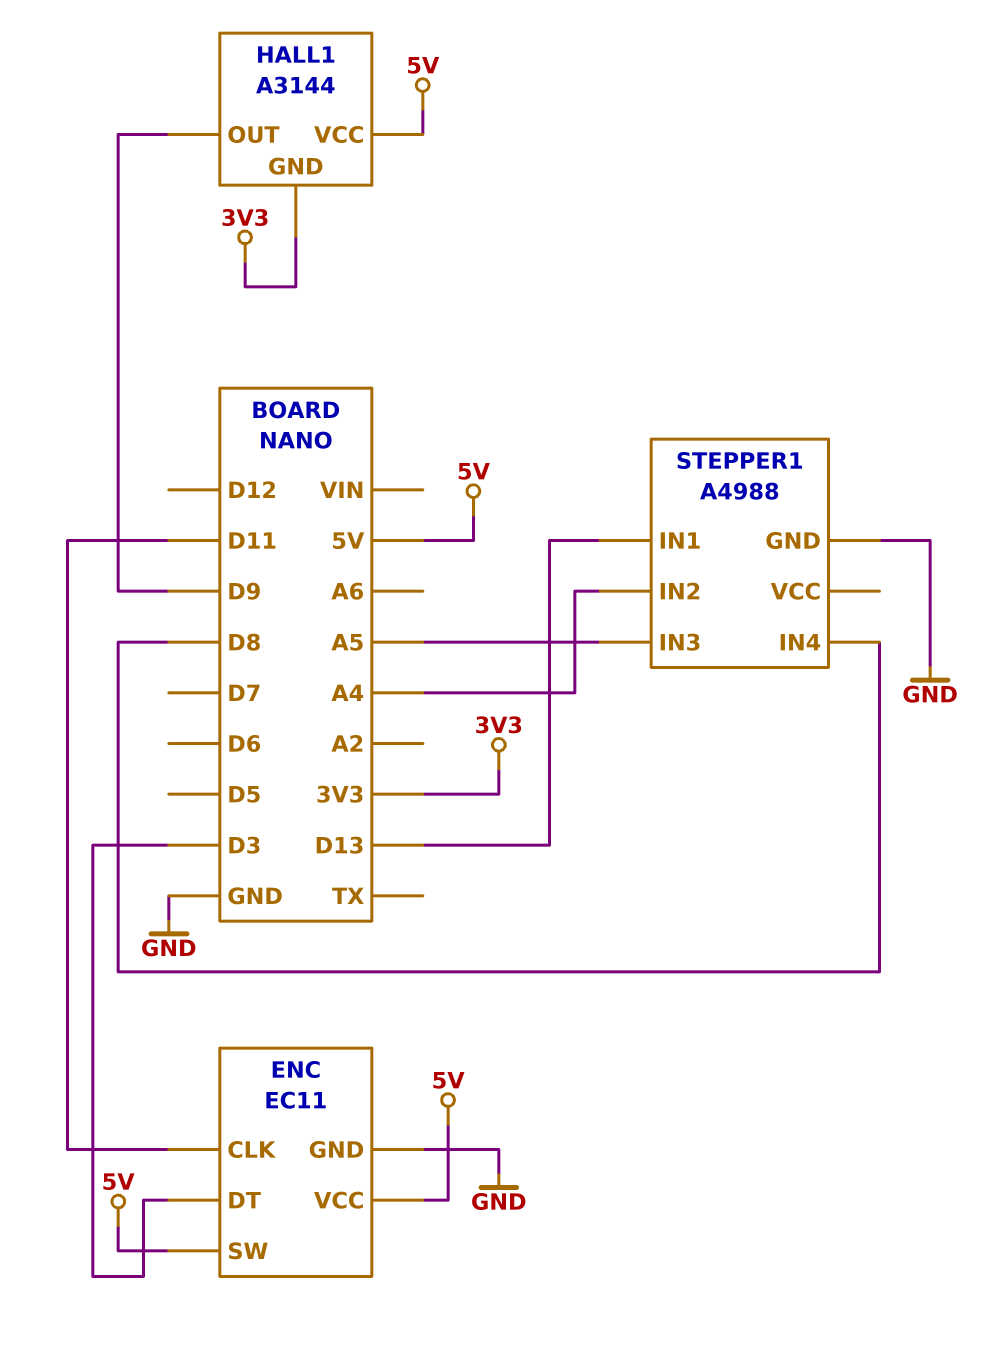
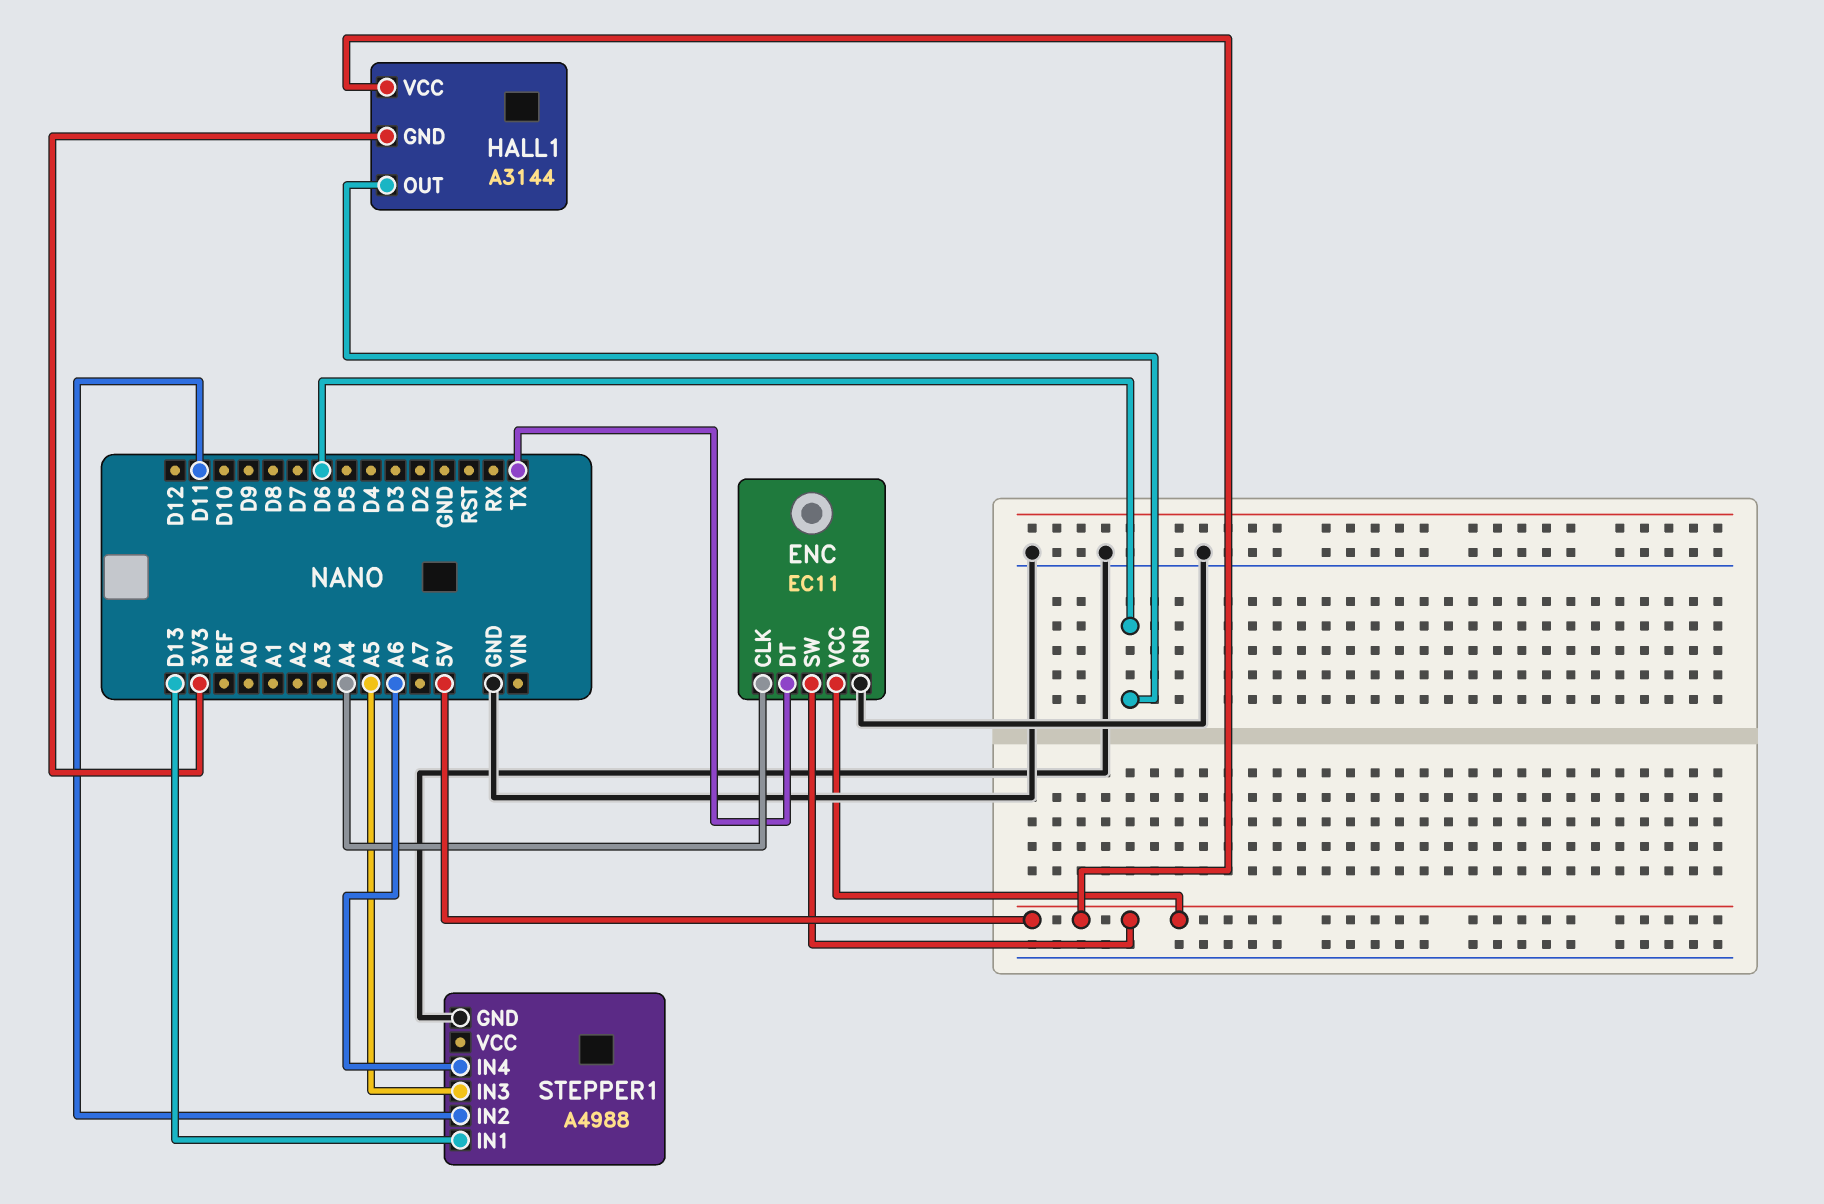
ENC pin CLK: D11 -> A4
ENC pin DT: D3 -> TX
HALL1 pin OUT: D9 -> D6
STEPPER1 pin IN2: A4 -> D11
STEPPER1 pin IN4: D8 -> A6

